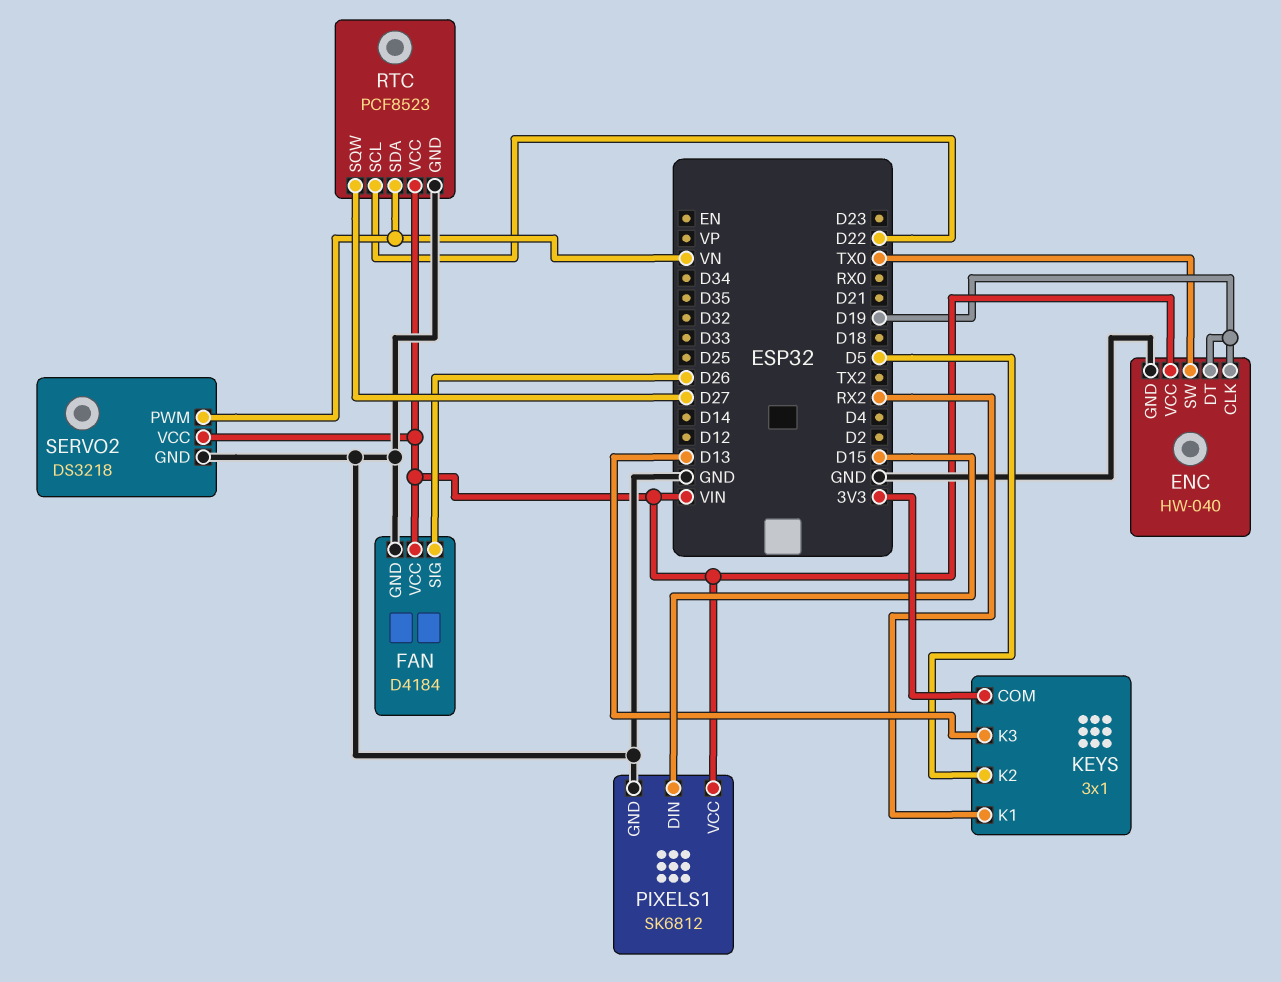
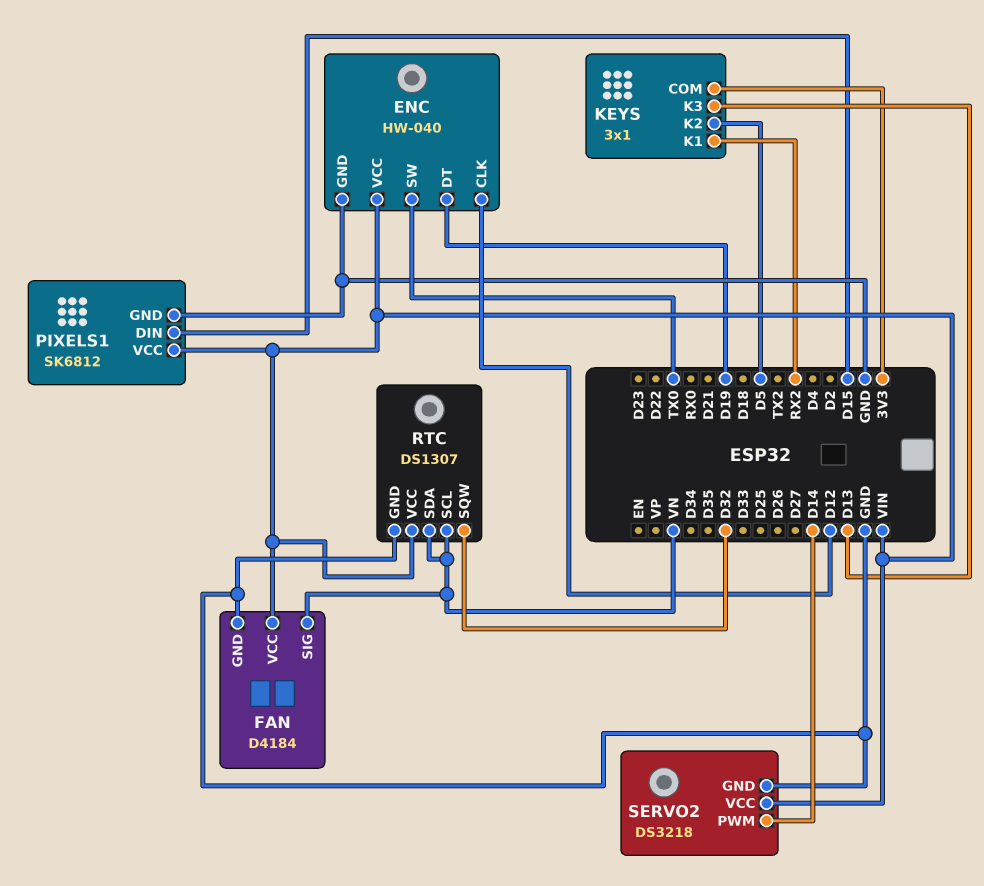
ENC pin CLK: D19 -> D12
FAN pin SIG: D26 -> VN
RTC: PCF8523 -> DS1307
RTC pin SCL: D22 -> VN
RTC pin SQW: D27 -> D32
SERVO2 pin PWM: VN -> D14

